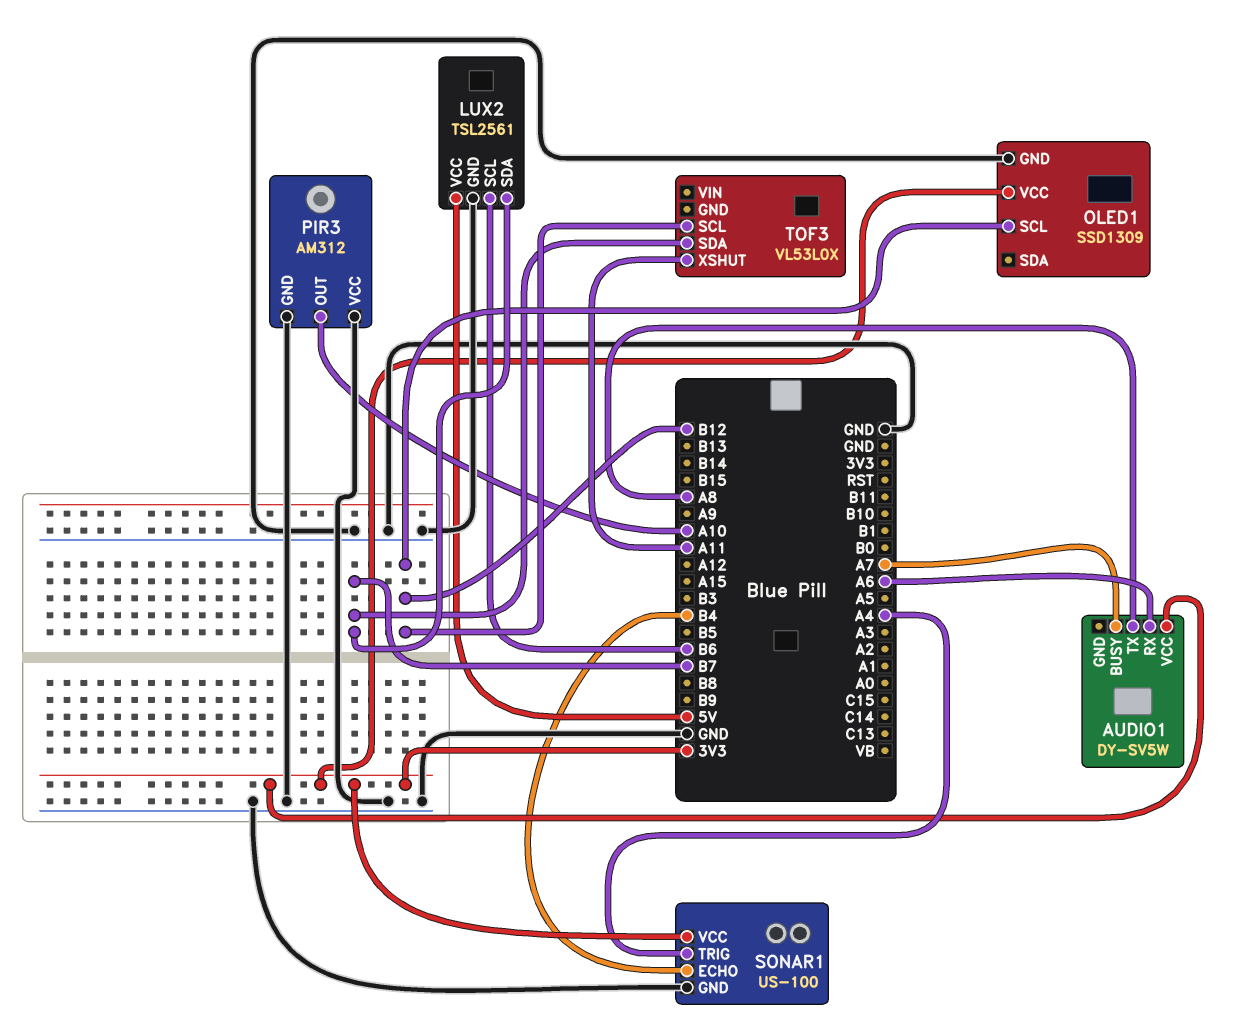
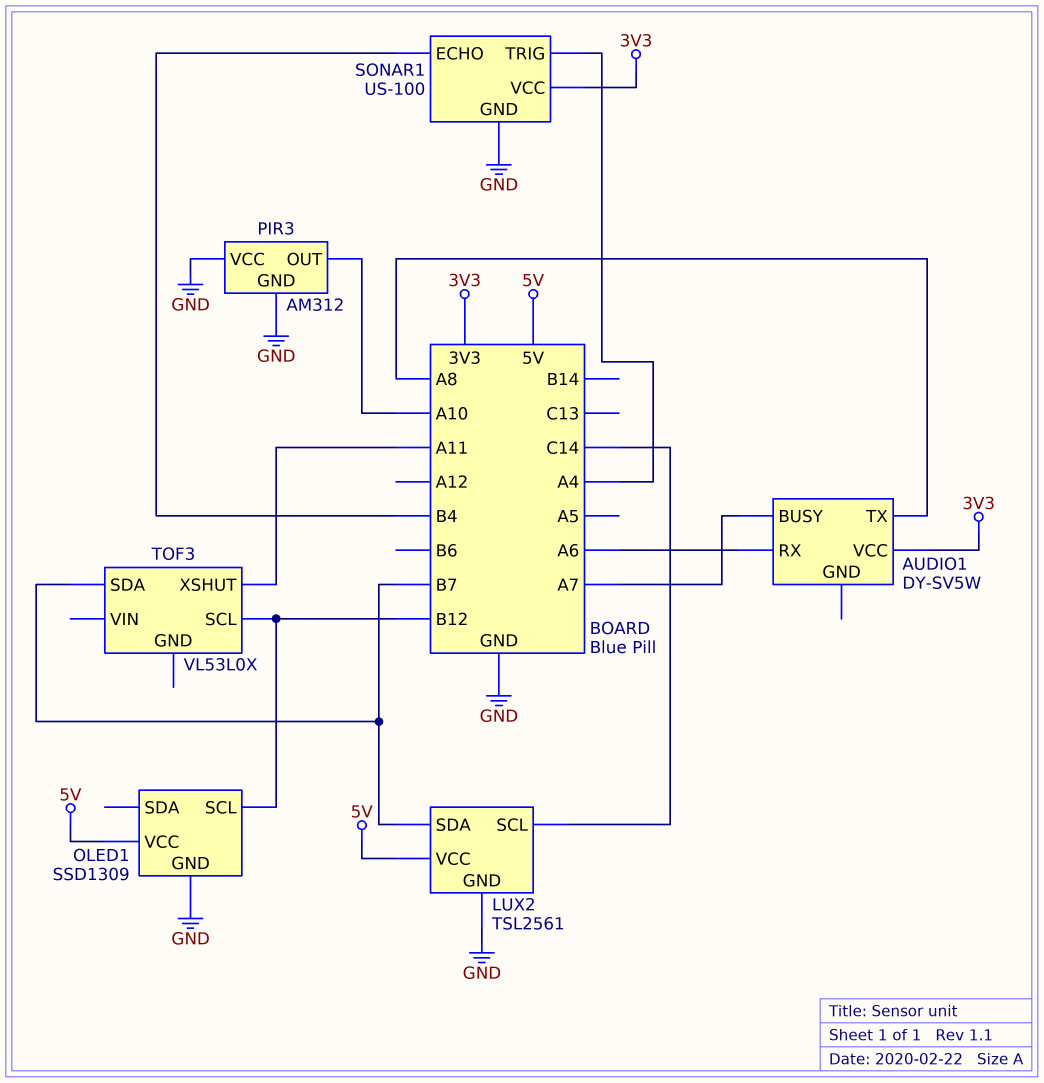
LUX2 pin SCL: B6 -> C14
OLED1 pin VCC: 3V3 -> 5V

